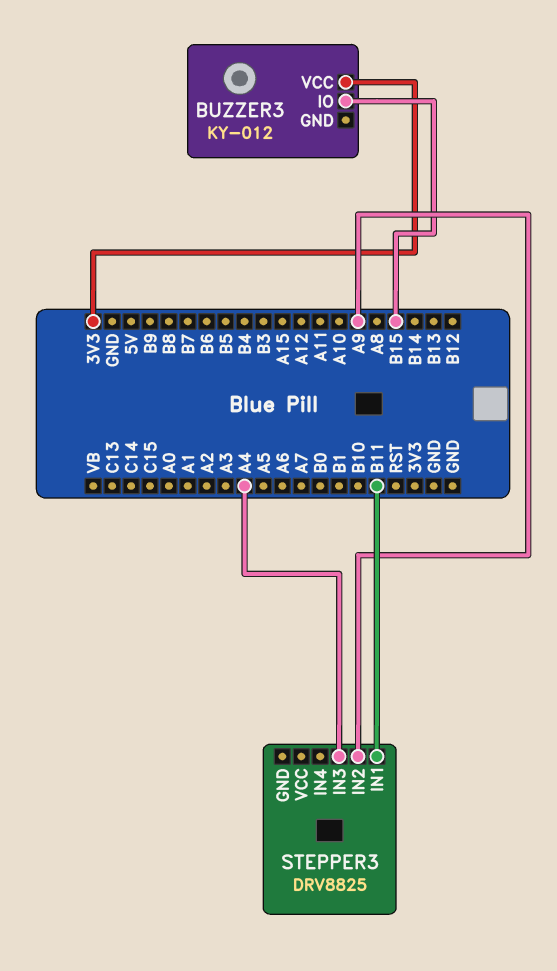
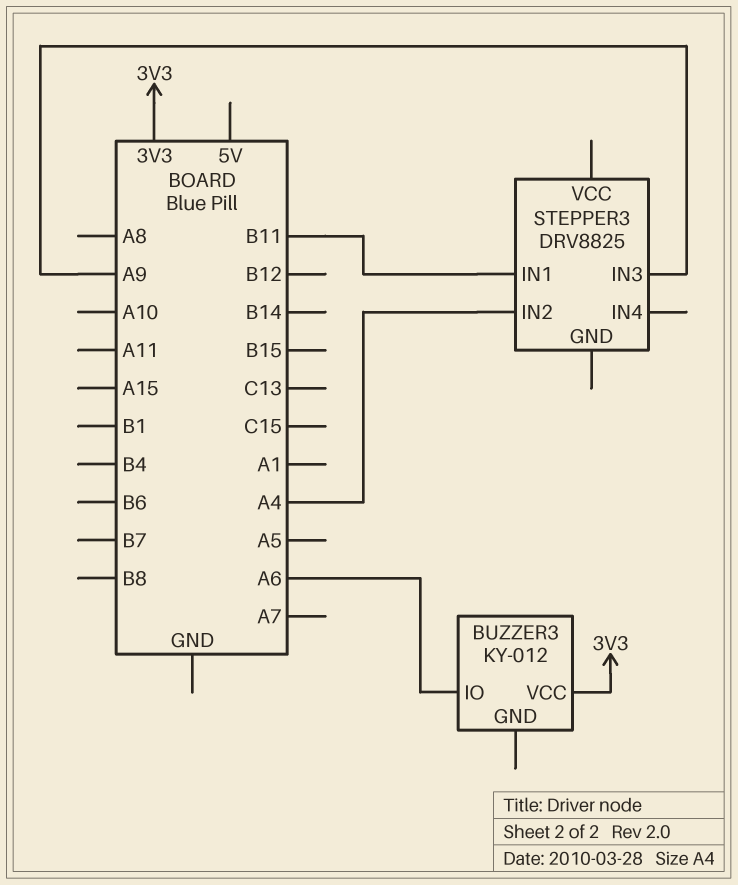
BUZZER3 pin IO: B15 -> A6
STEPPER3 pin IN2: A9 -> A4
STEPPER3 pin IN3: A4 -> A9

